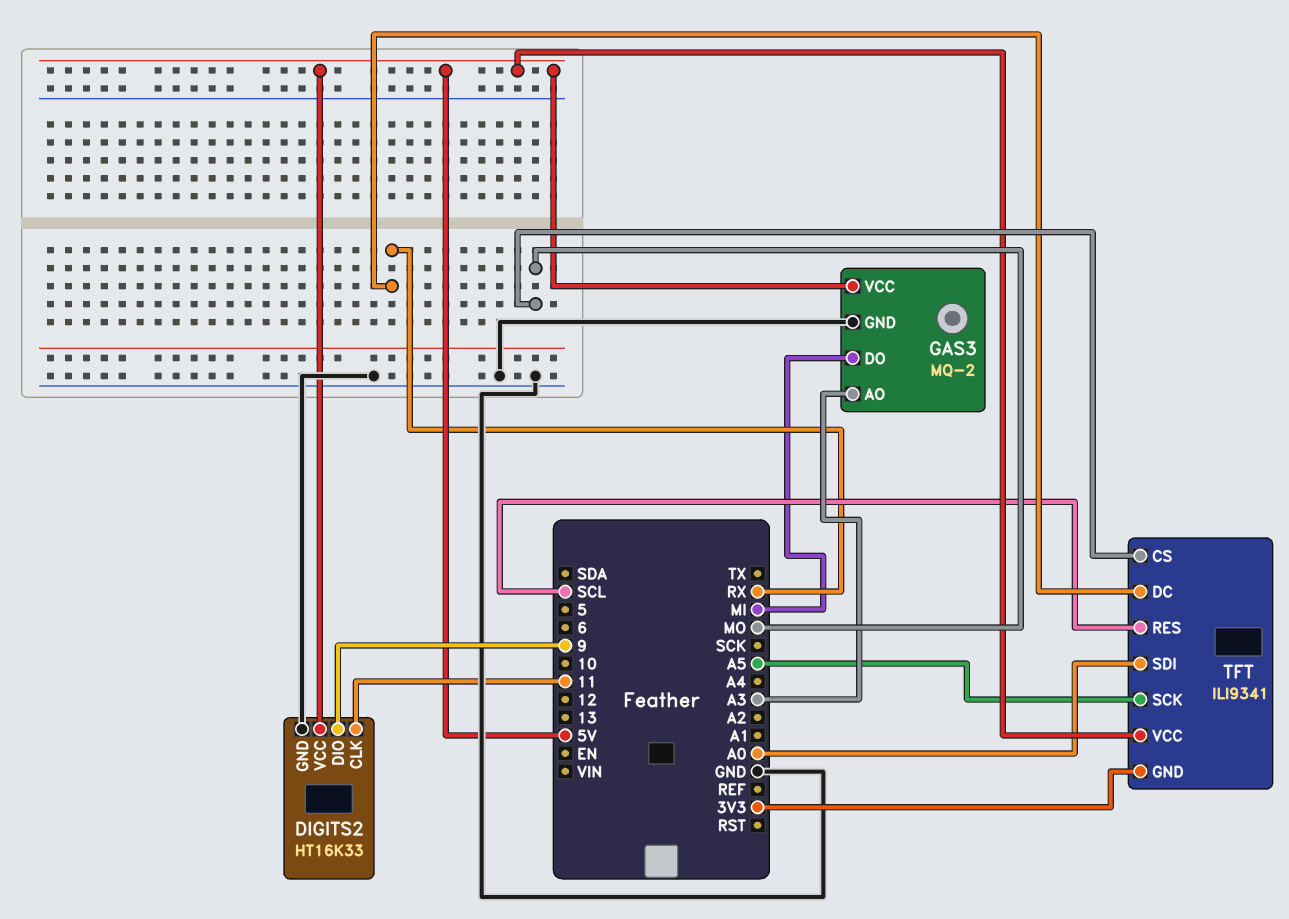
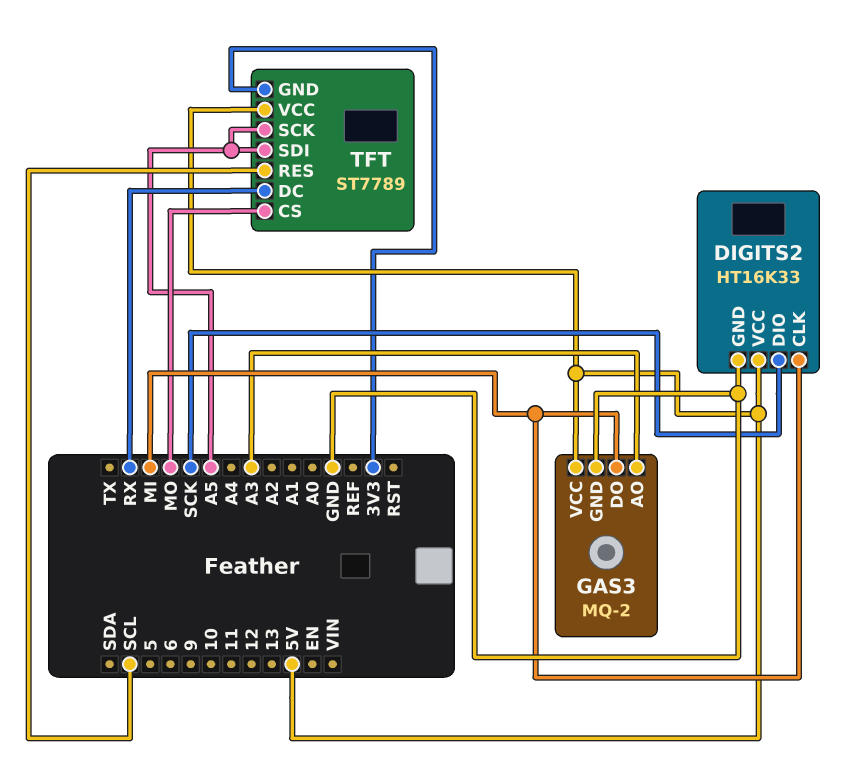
DIGITS2 pin CLK: 11 -> MI
DIGITS2 pin DIO: 9 -> SCK
TFT: ILI9341 -> ST7789
TFT pin SDI: A0 -> A5

